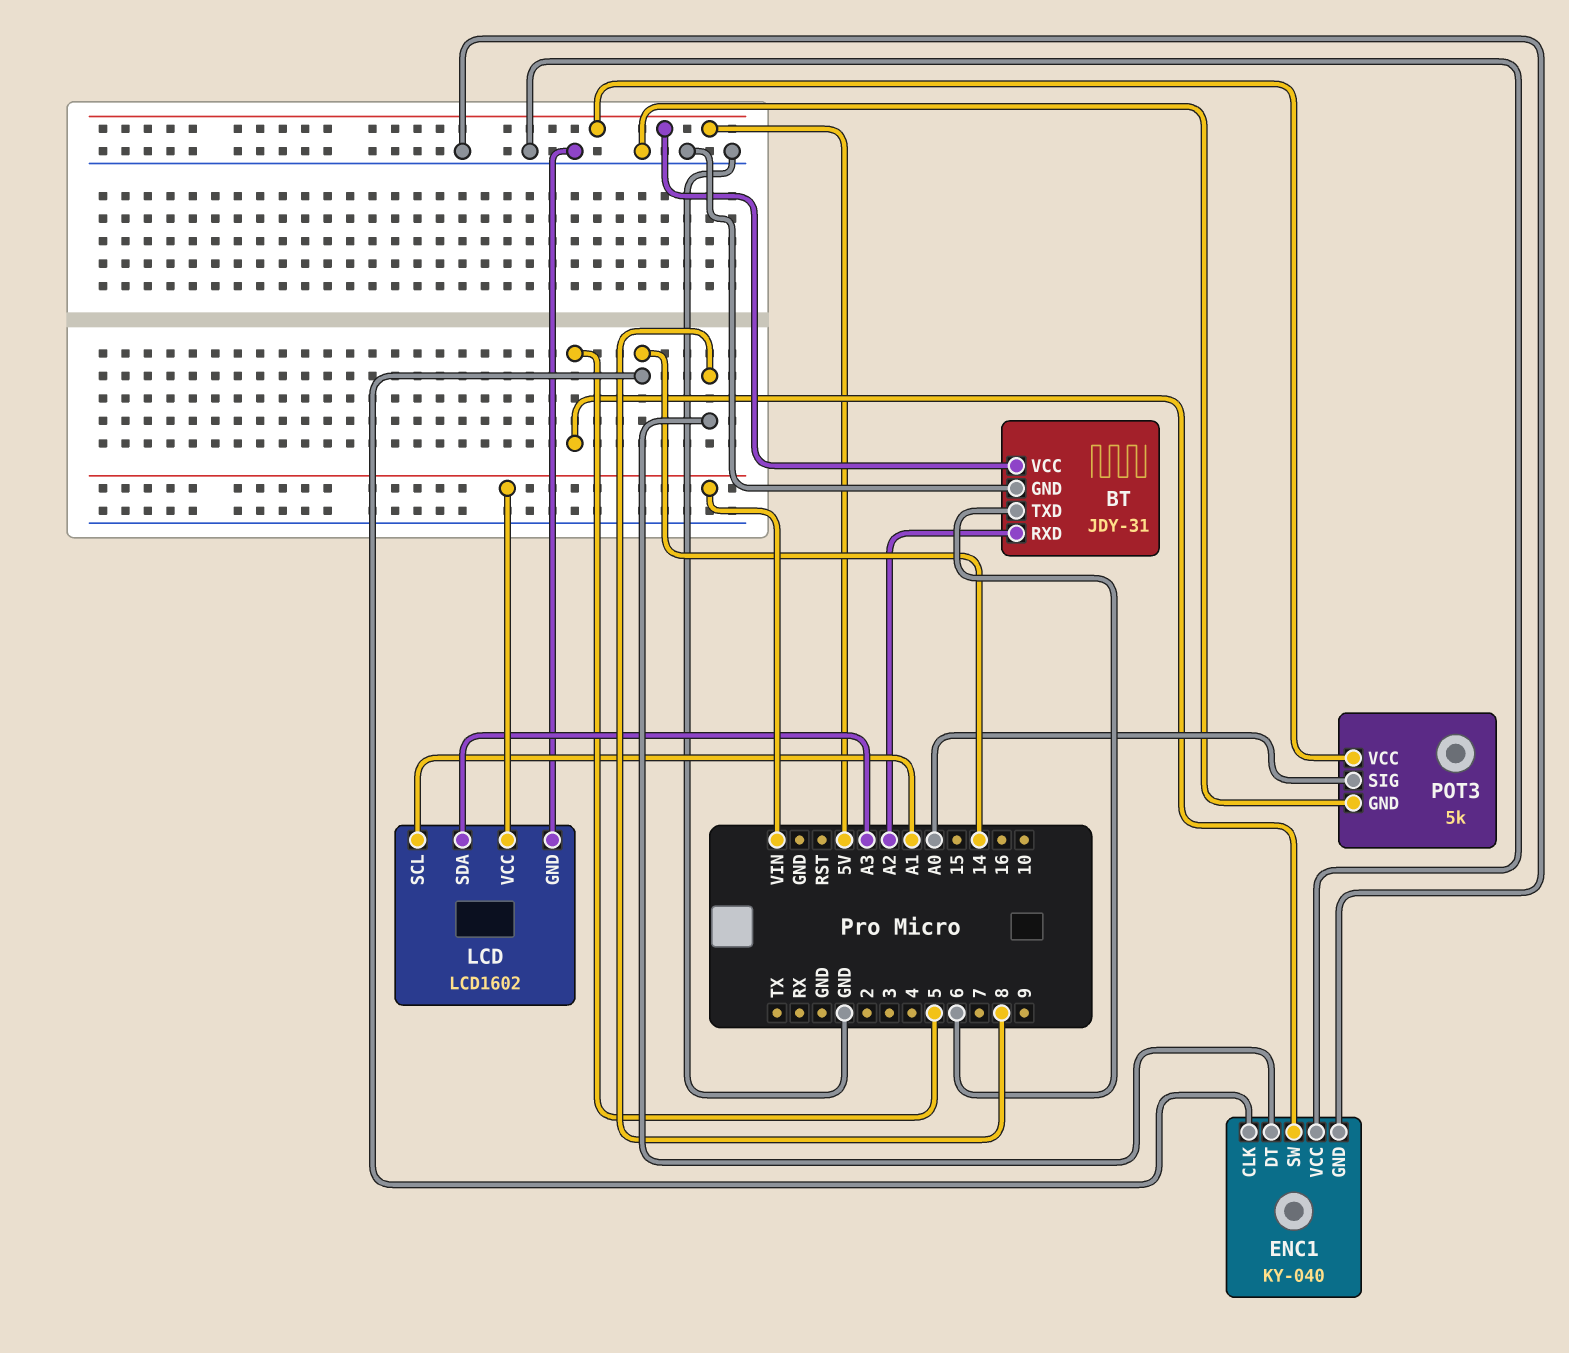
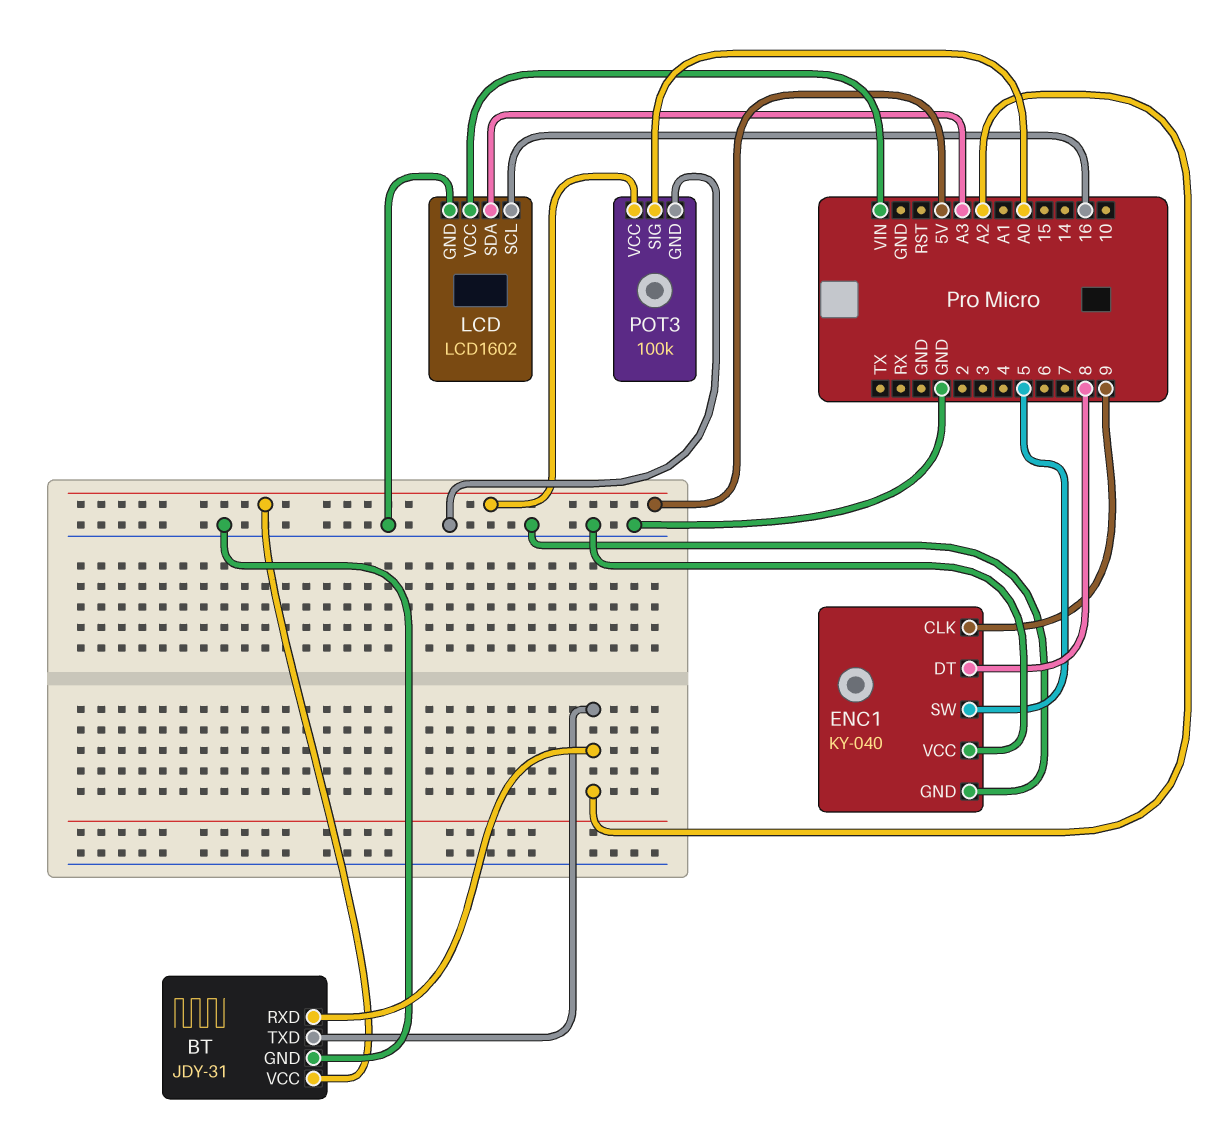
BT pin TXD: 6 -> A2
ENC1 pin CLK: 14 -> 9
LCD pin SCL: A1 -> 16
POT3: 5k -> 100k

